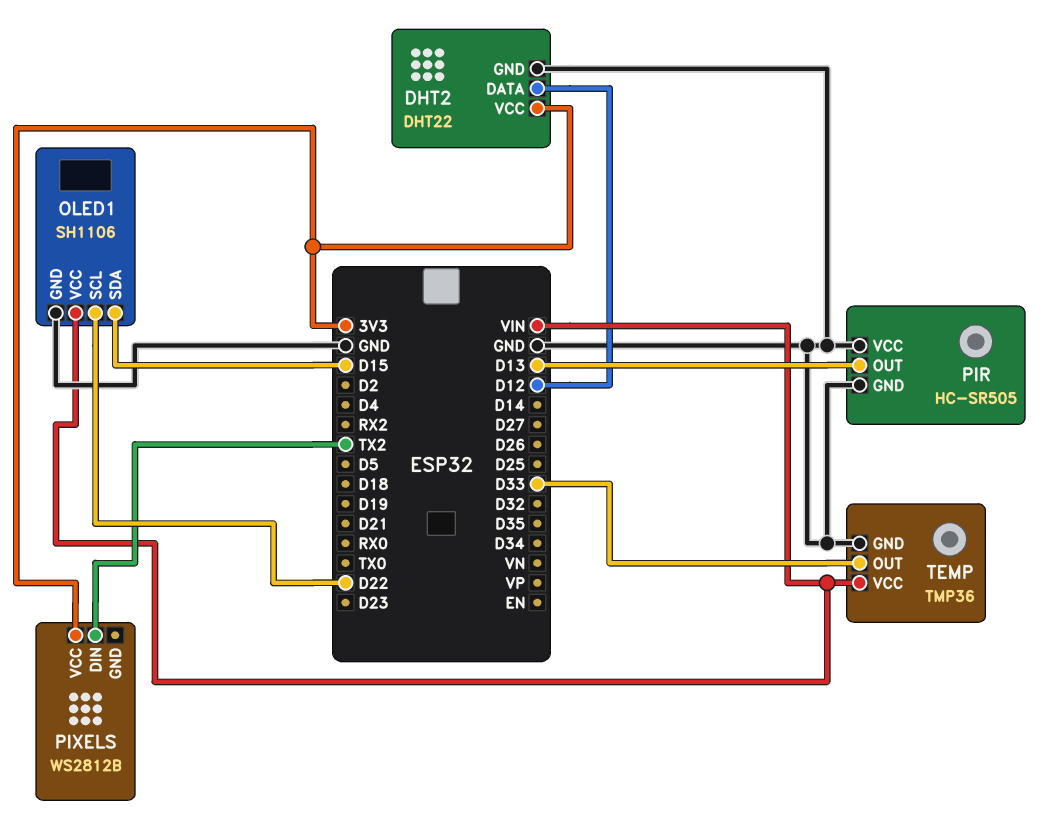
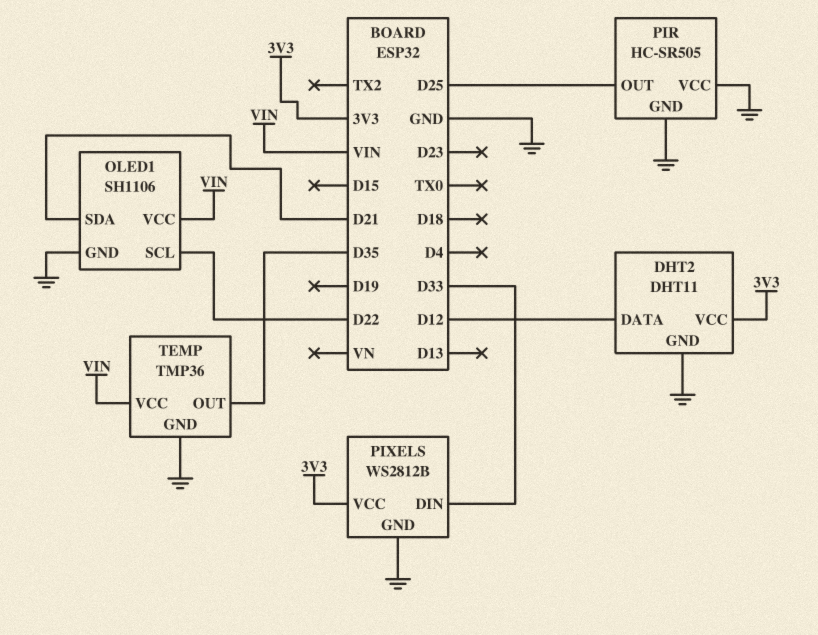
DHT2: DHT22 -> DHT11
OLED1 pin SDA: D15 -> D21
PIR pin OUT: D13 -> D25
PIXELS pin DIN: TX2 -> D33
PIXELS pin GND: none -> GND
TEMP pin OUT: D33 -> D35

